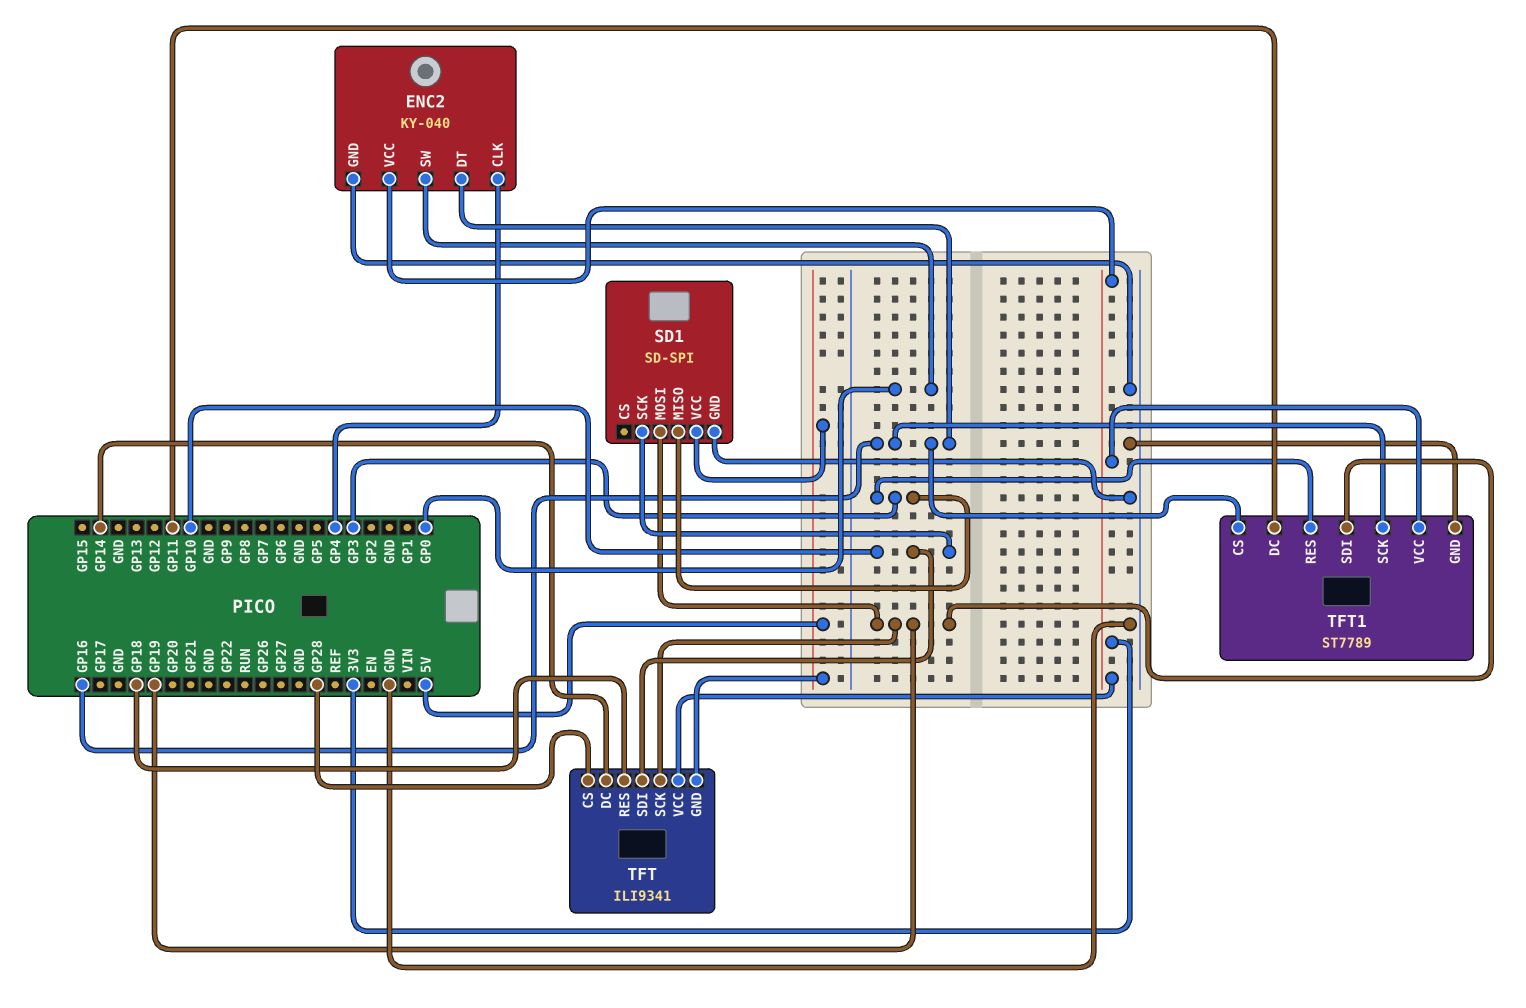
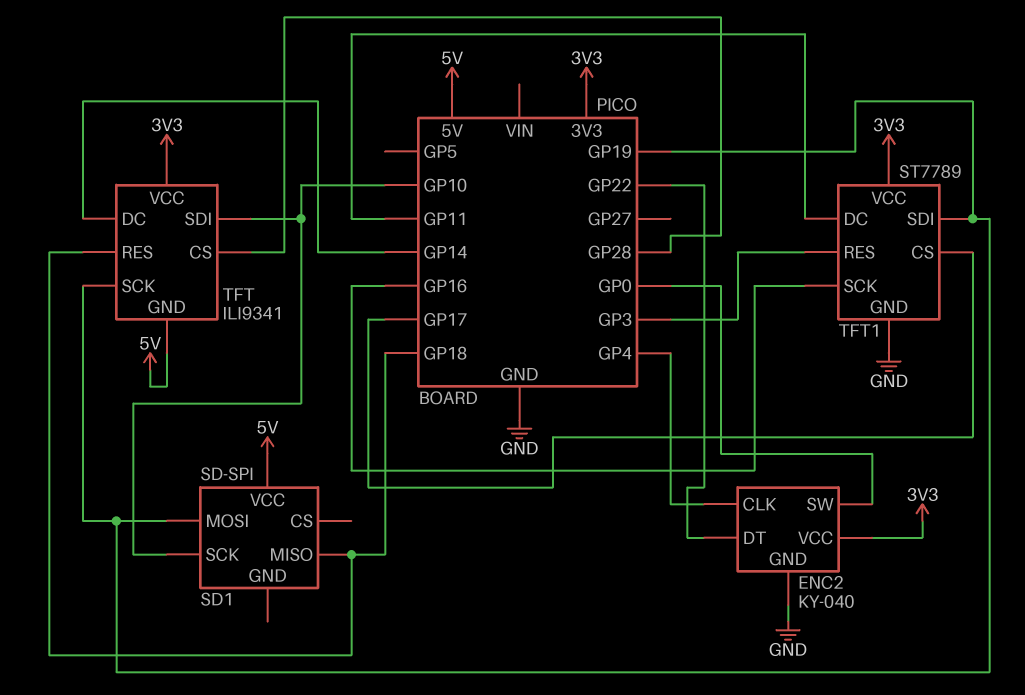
ENC2 pin DT: GP16 -> GP22
SD1 pin GND: GND -> none
SD1 pin MISO: GP3 -> GP18
TFT1 pin CS: GP16 -> GP17

